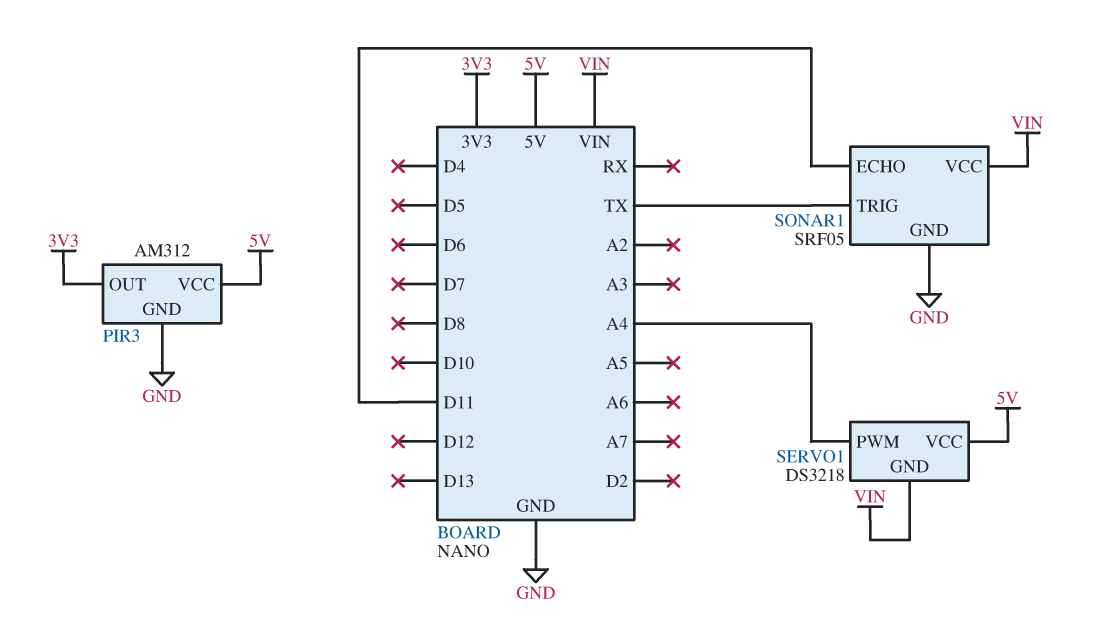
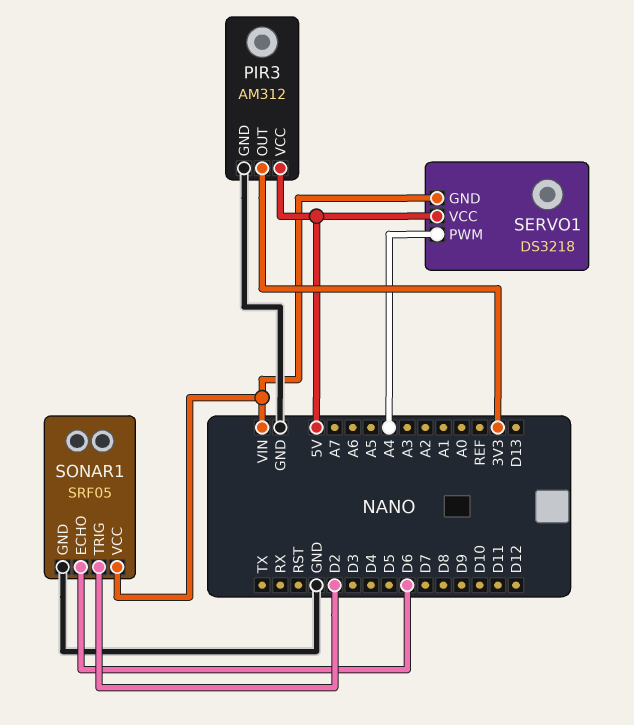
SONAR1 pin ECHO: D11 -> D6
SONAR1 pin TRIG: TX -> D2

